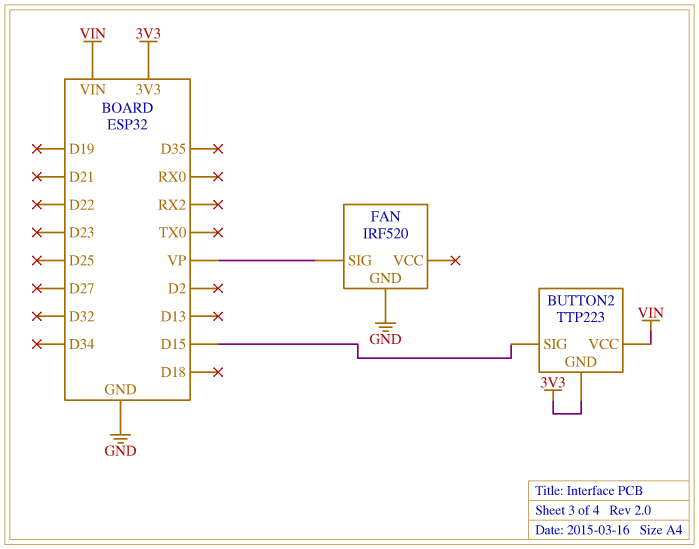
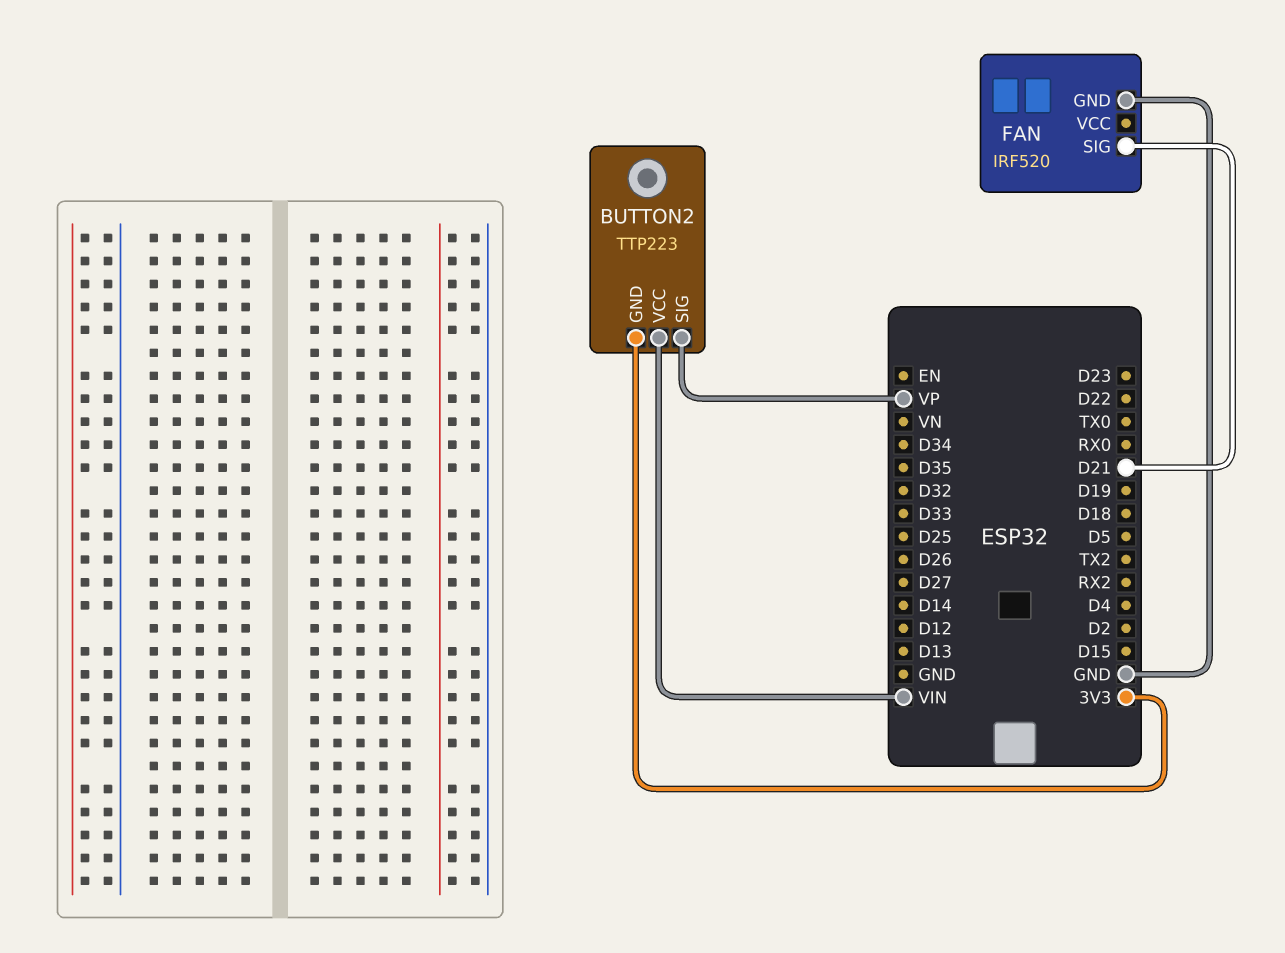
BUTTON2 pin SIG: D15 -> VP
FAN pin SIG: VP -> D21

